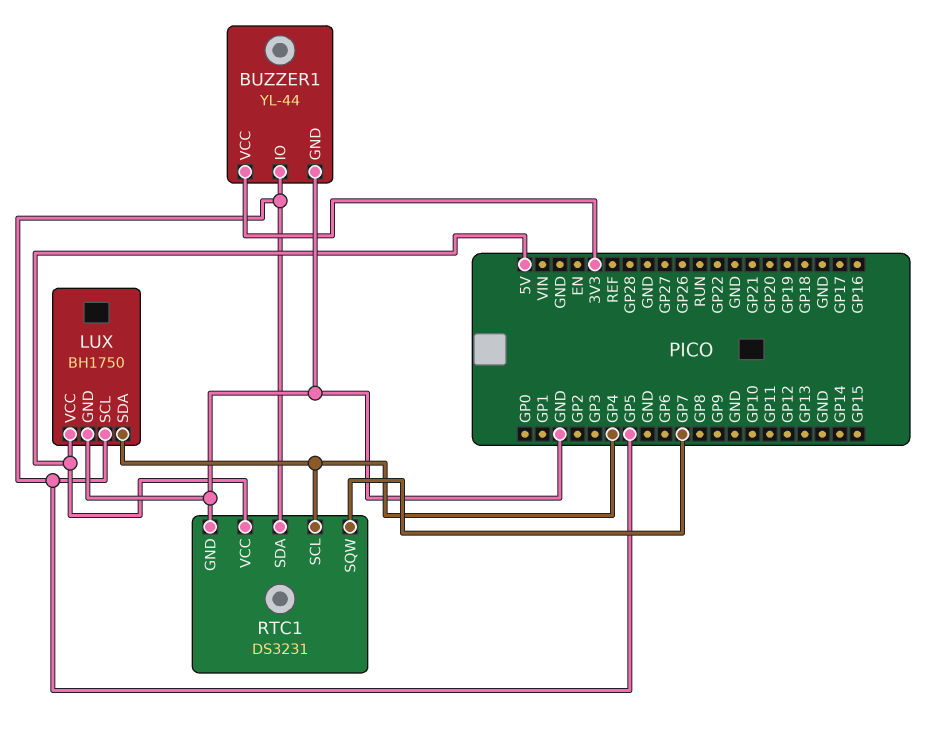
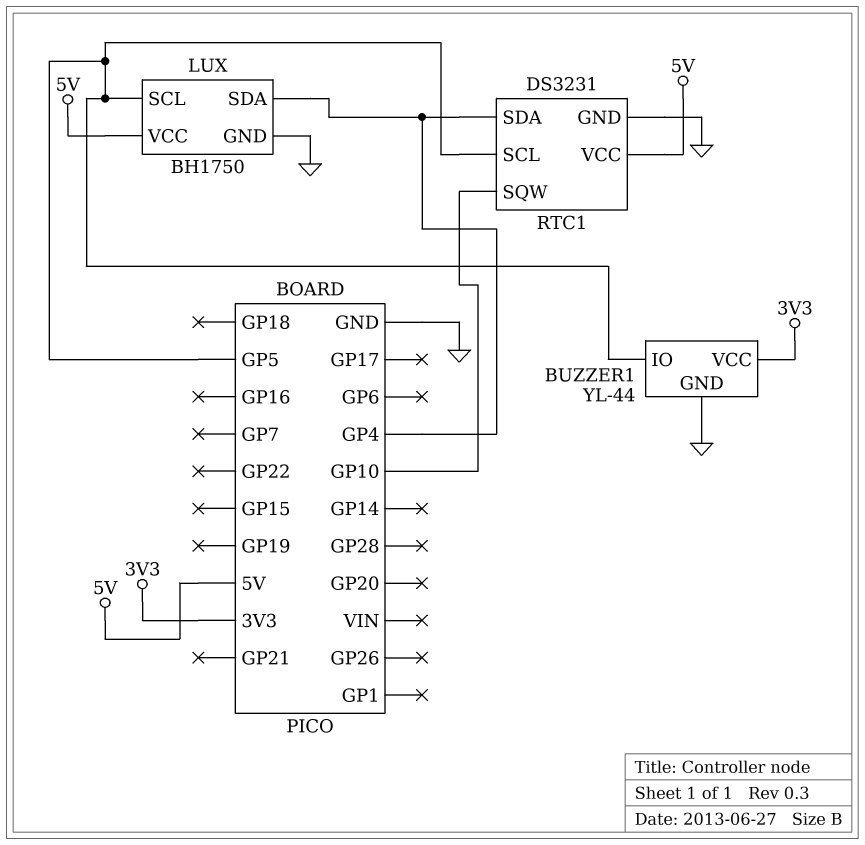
RTC1 pin SCL: GP4 -> GP5
RTC1 pin SDA: GP5 -> GP4
RTC1 pin SQW: GP7 -> GP10

